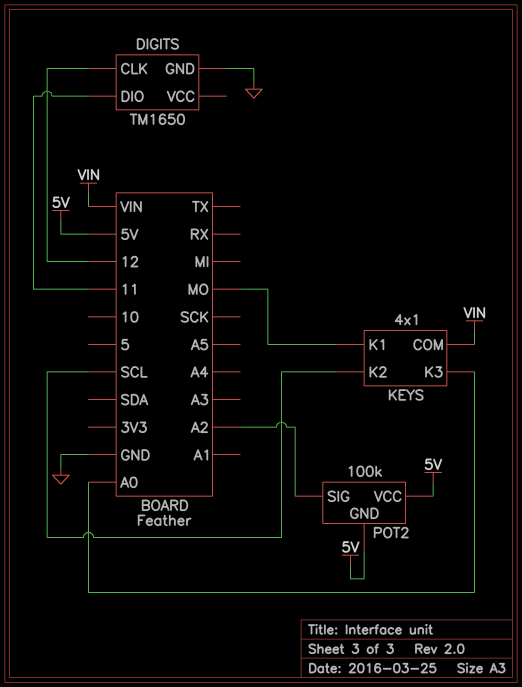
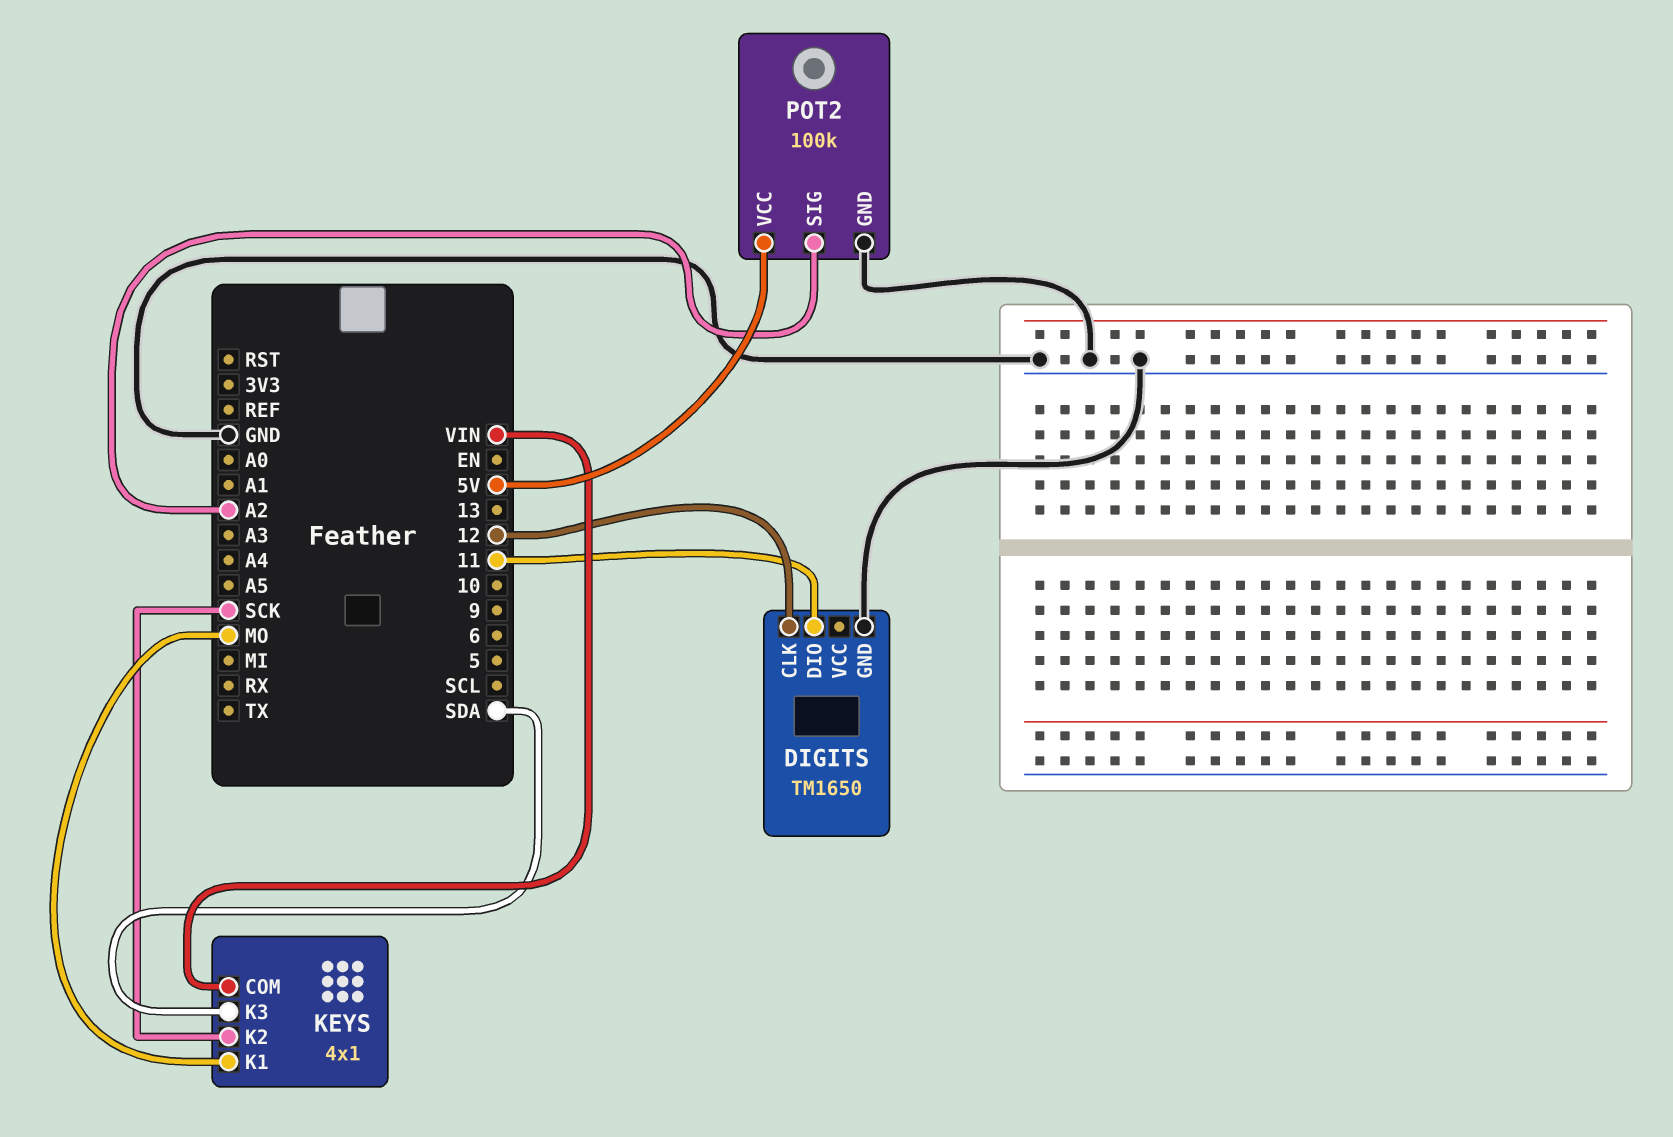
KEYS pin K2: SCL -> SCK
KEYS pin K3: A0 -> SDA
POT2 pin GND: 5V -> GND

